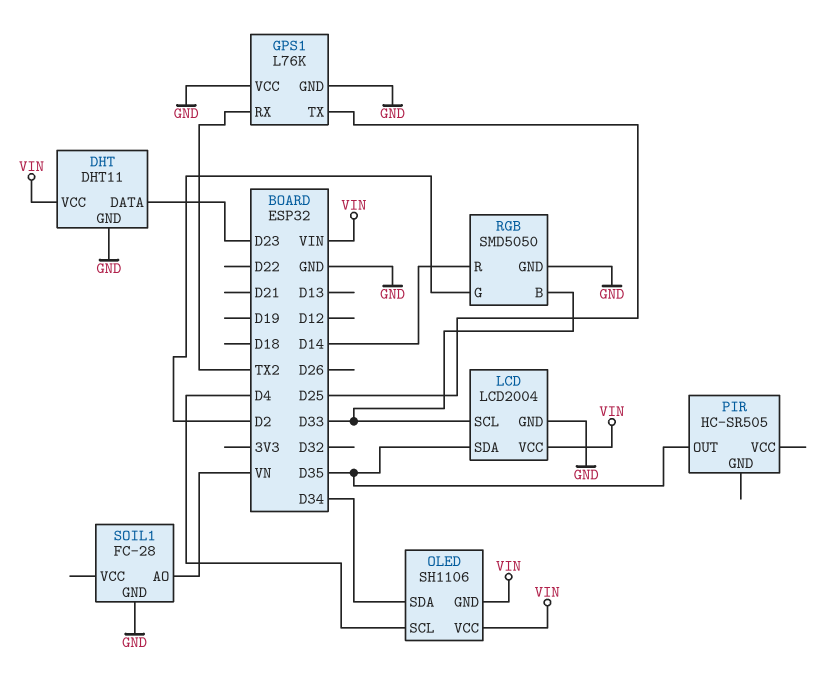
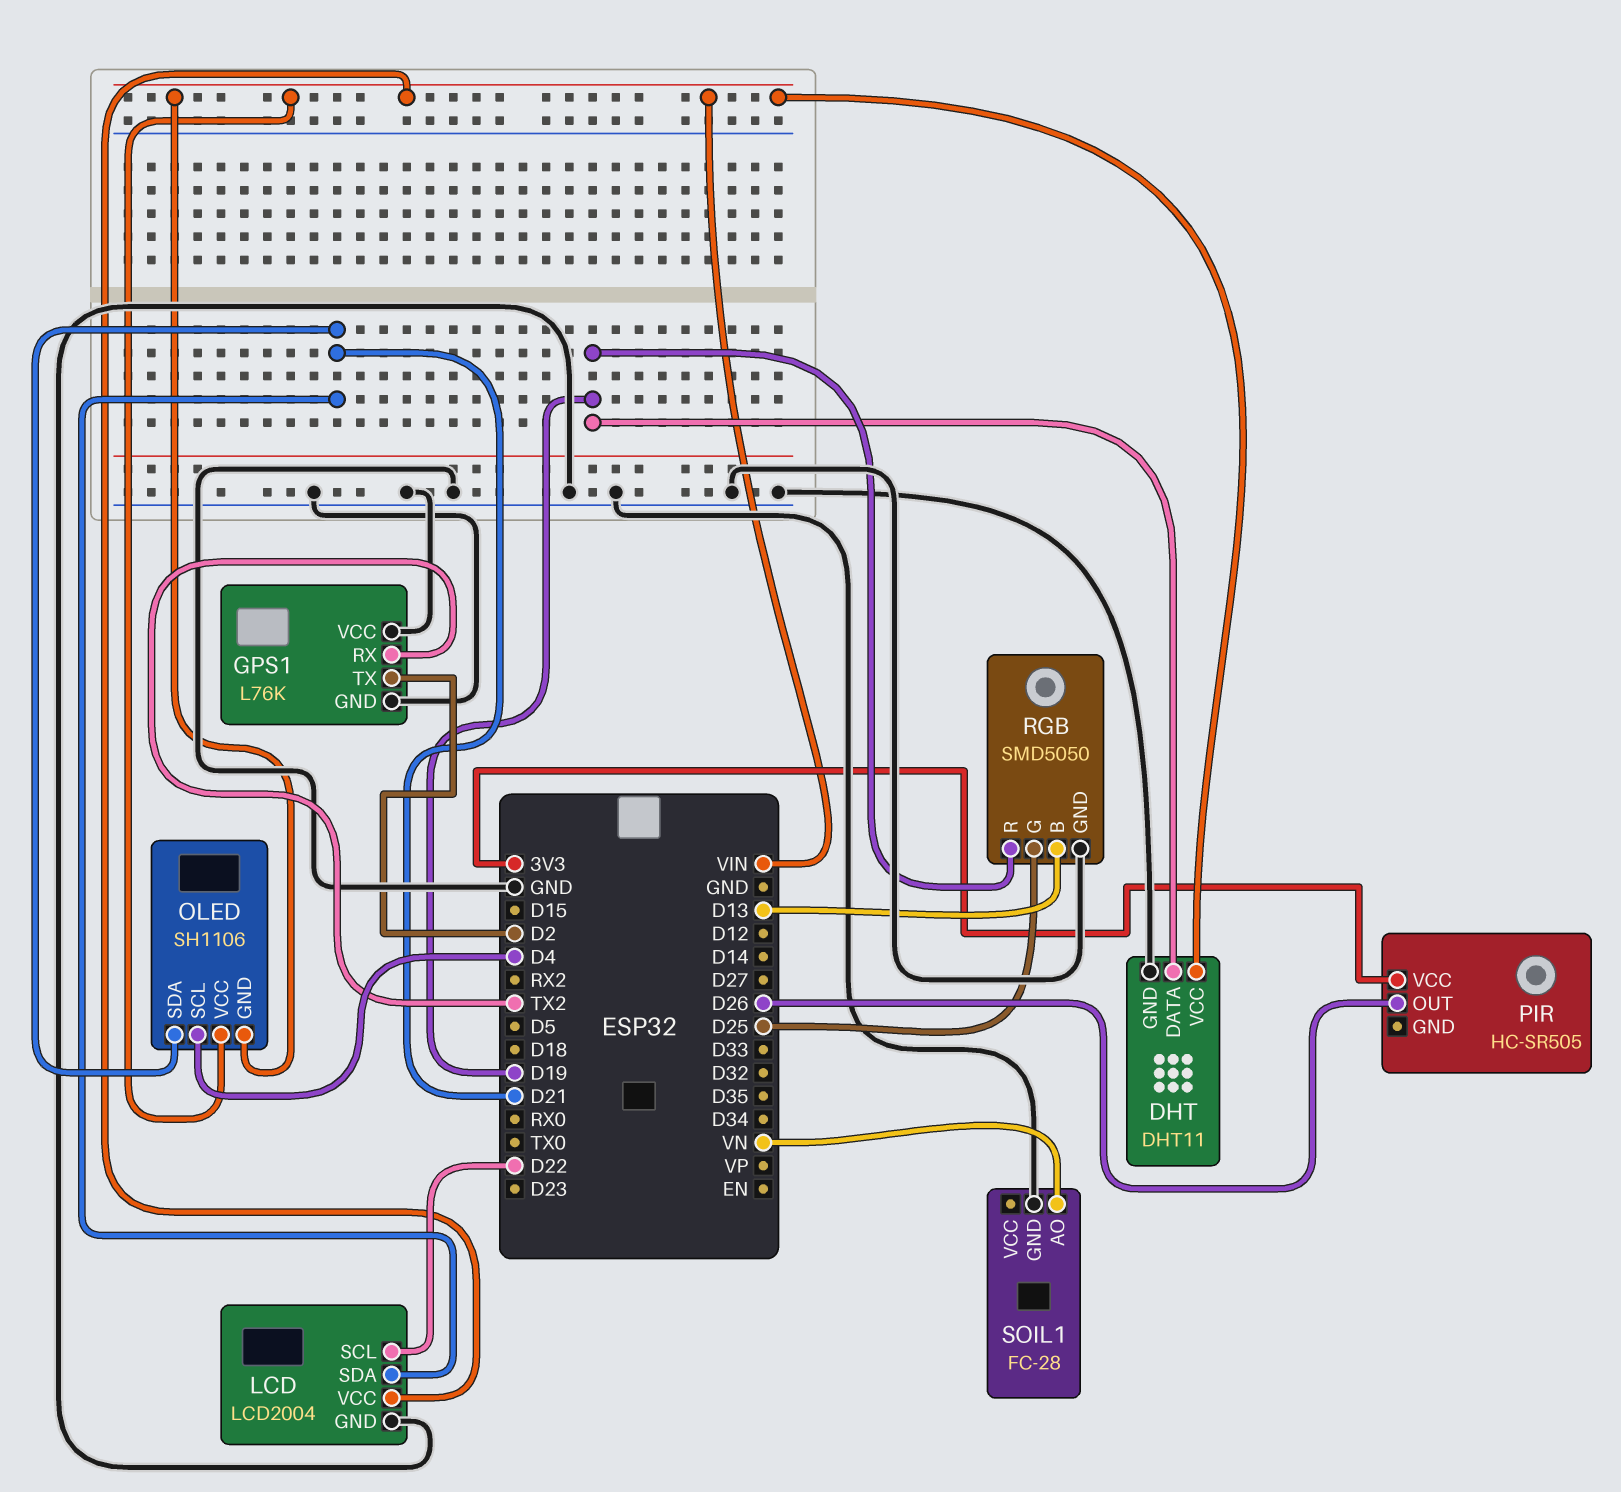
DHT pin DATA: D23 -> D19
GPS1 pin TX: D25 -> D2
LCD pin SCL: D33 -> D22
LCD pin SDA: D35 -> D21
OLED pin SDA: D34 -> D21
PIR pin OUT: D35 -> D26
PIR pin VCC: none -> 3V3
RGB pin B: D33 -> D13
RGB pin G: D2 -> D25
RGB pin R: D14 -> D19

